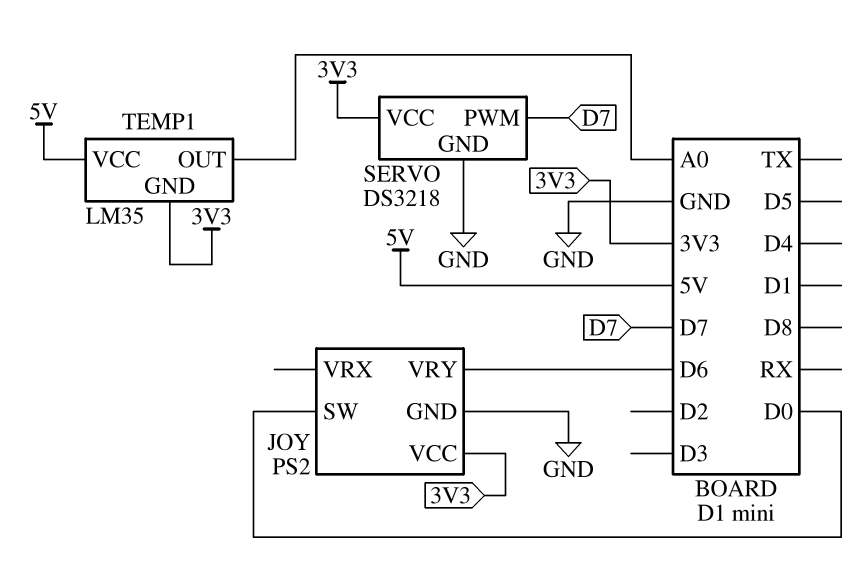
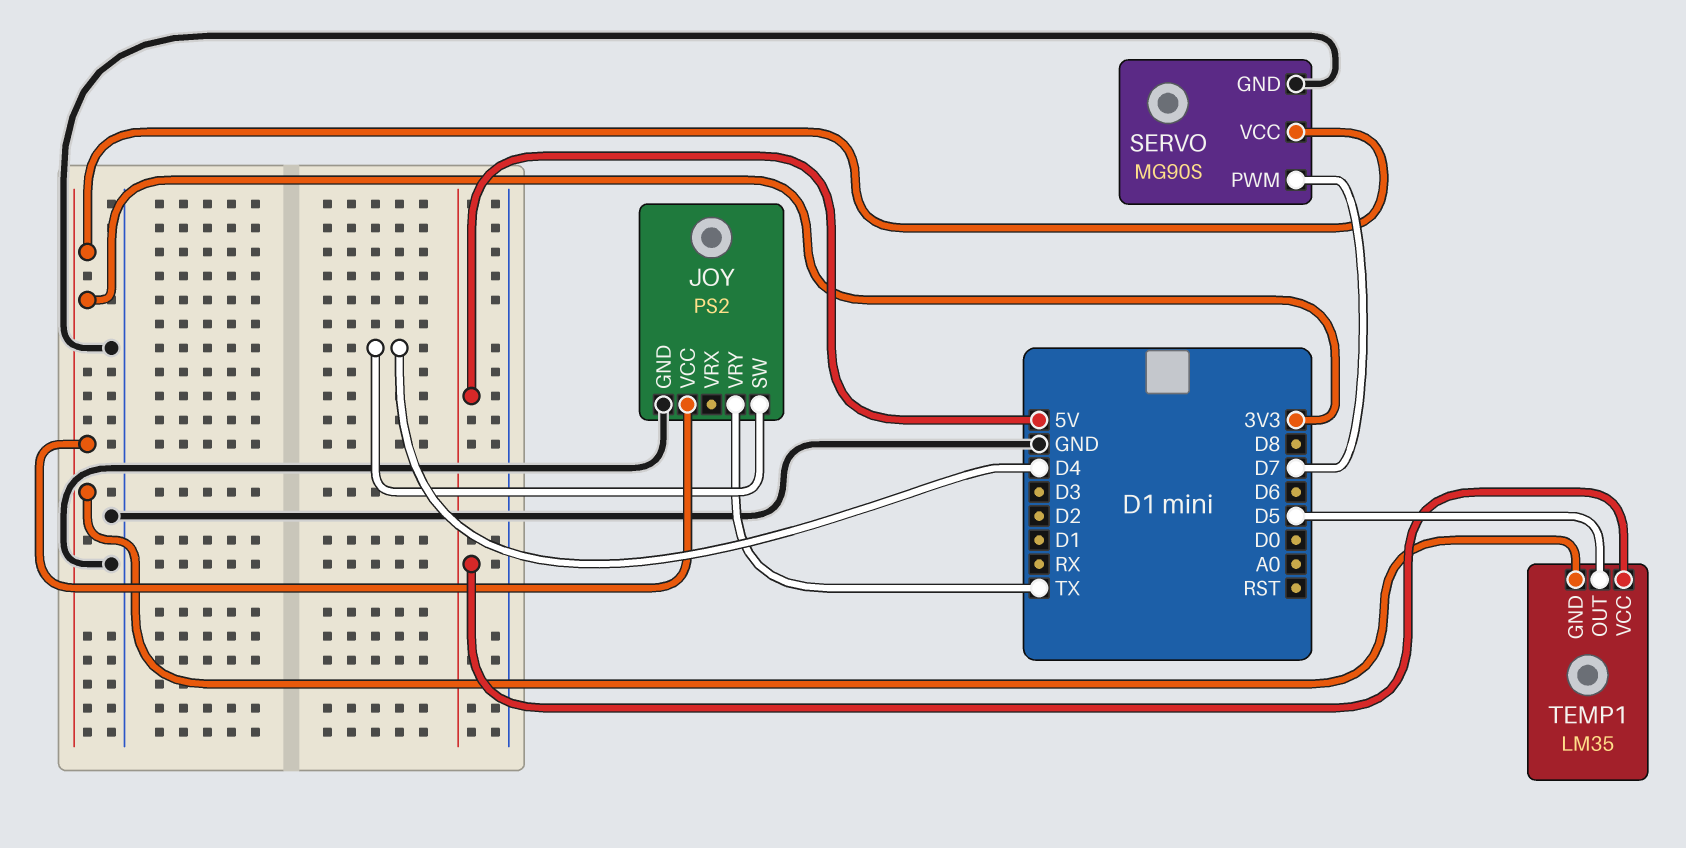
JOY pin SW: D0 -> D4
JOY pin VRY: D6 -> TX
SERVO: DS3218 -> MG90S
TEMP1 pin OUT: A0 -> D5

